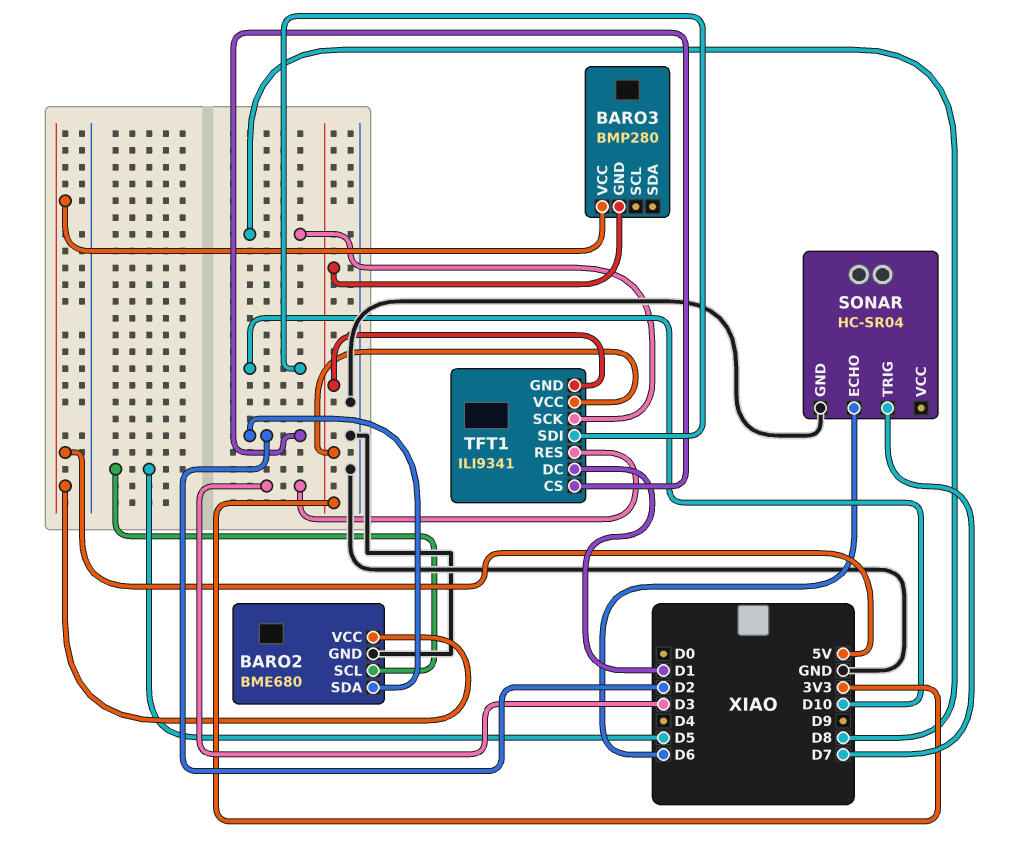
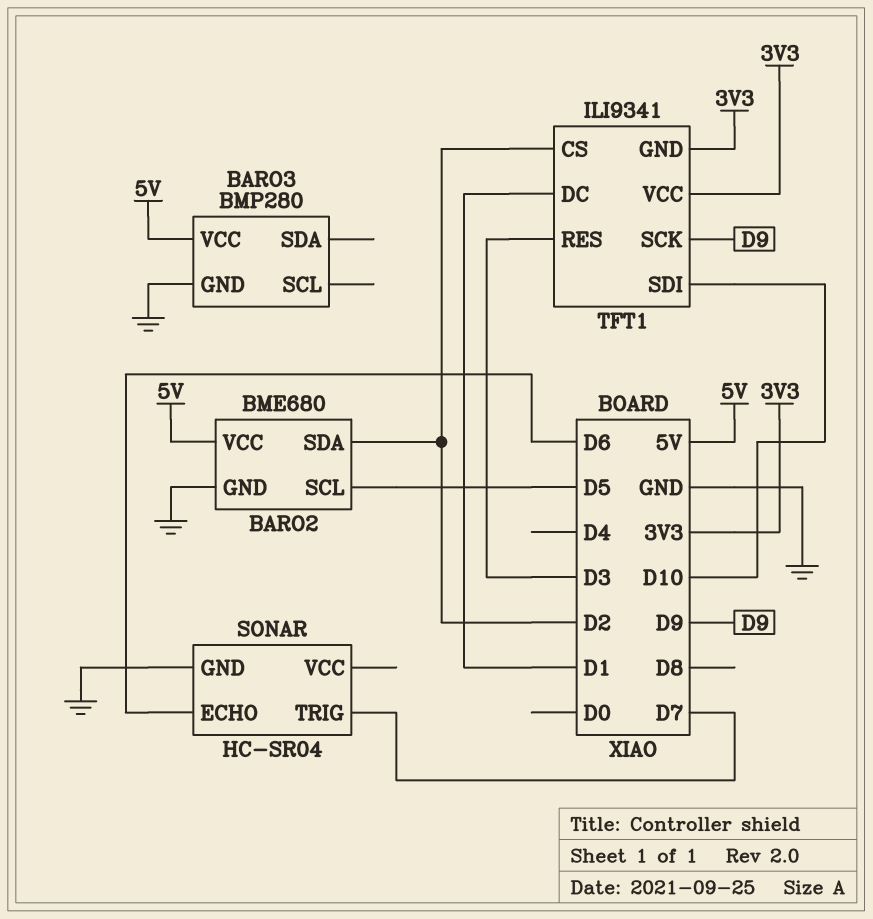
BARO3 pin GND: 3V3 -> GND
TFT1 pin SCK: D8 -> D9

